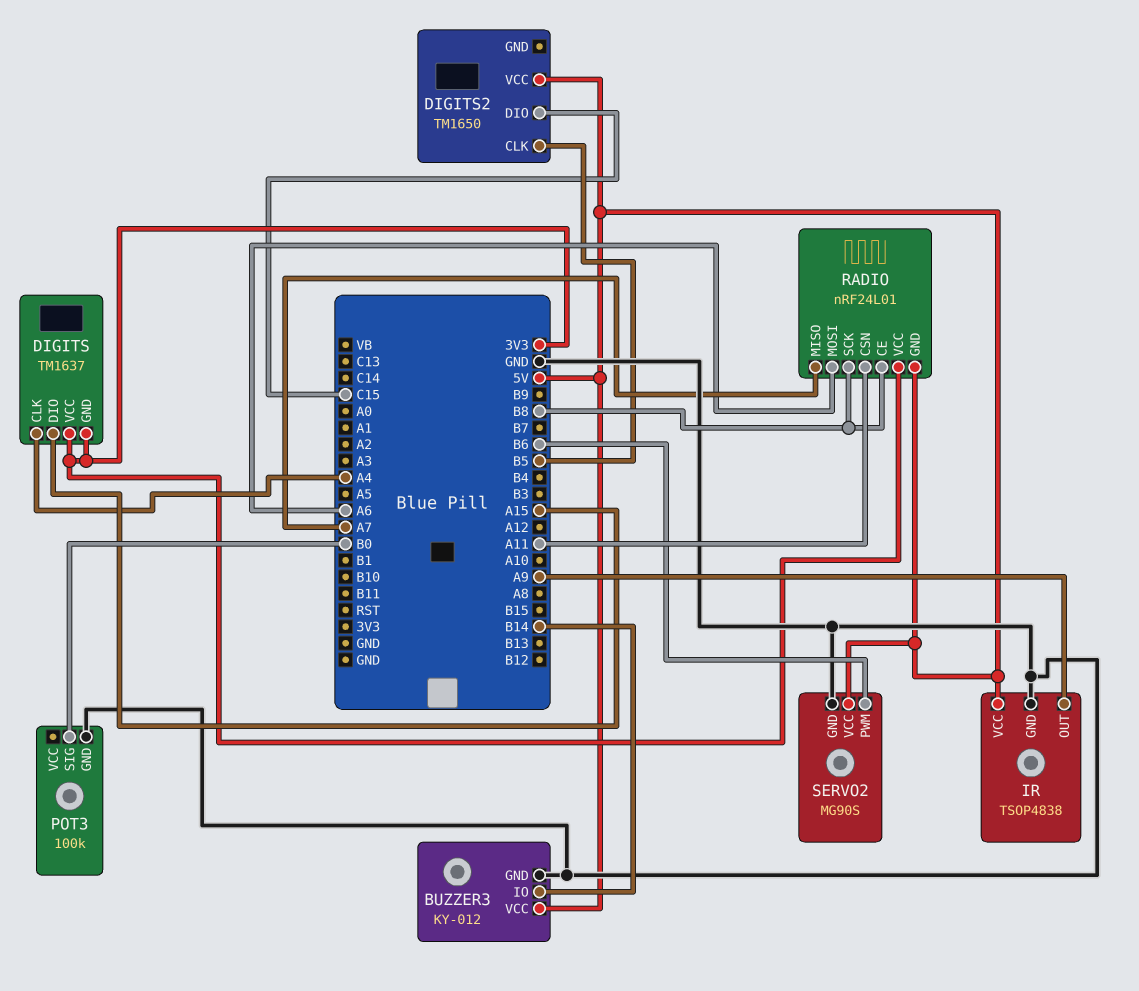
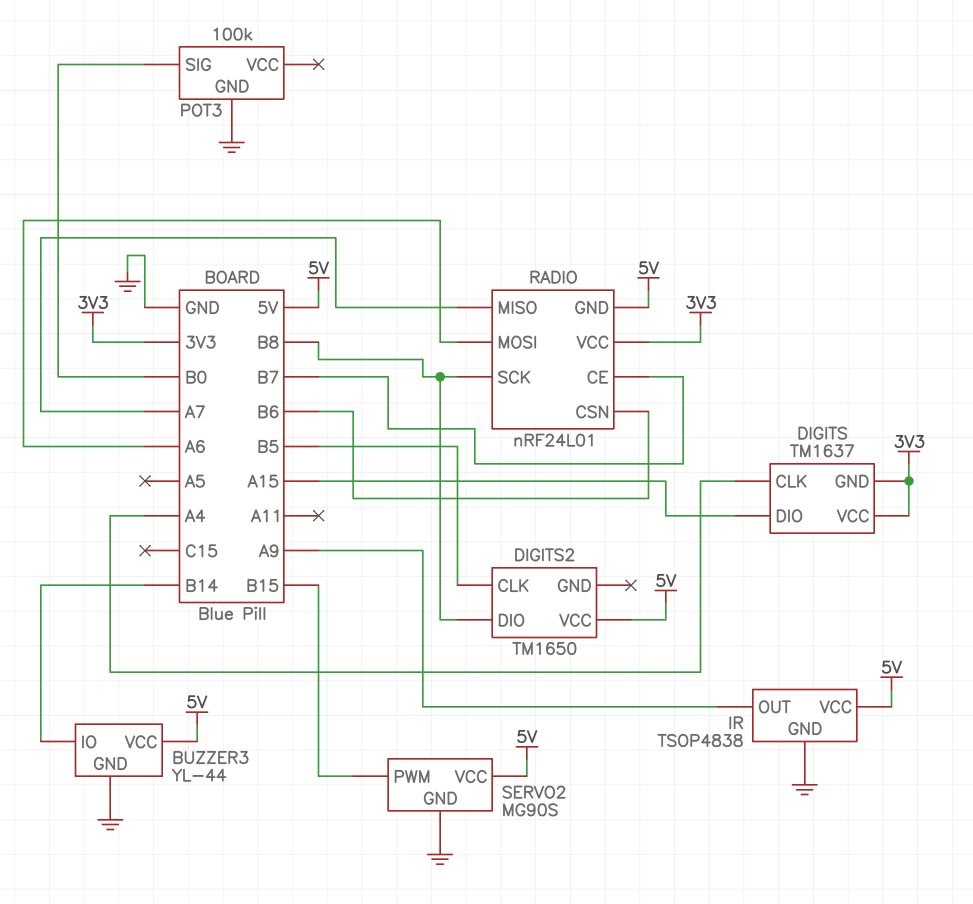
BUZZER3: KY-012 -> YL-44
DIGITS2 pin DIO: C15 -> B8
RADIO pin CE: B8 -> B7
RADIO pin CSN: A11 -> B6
SERVO2 pin PWM: B6 -> B15

